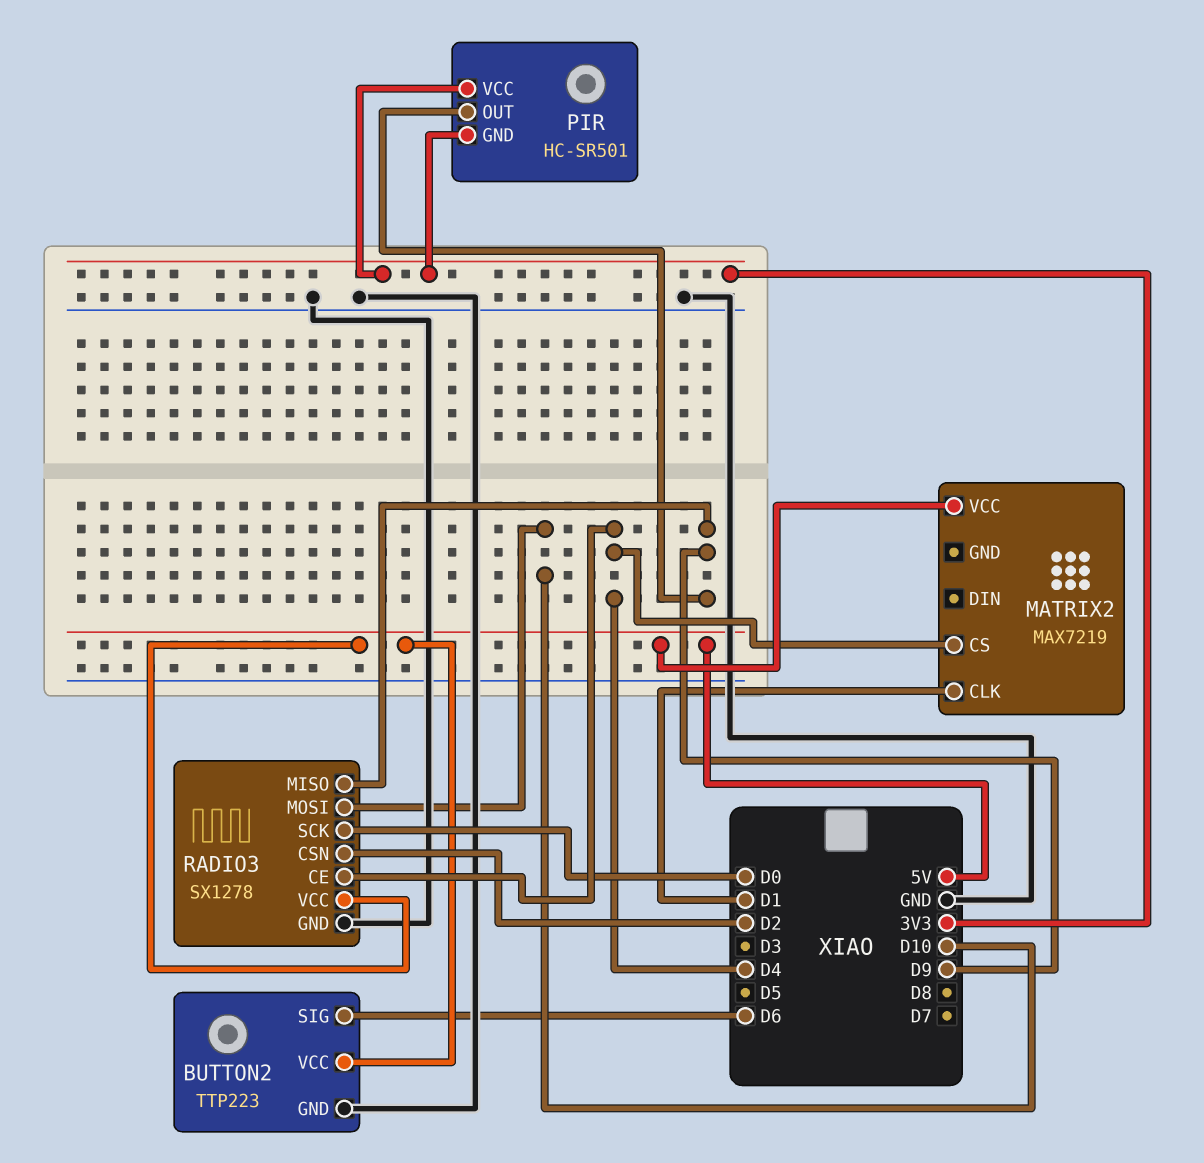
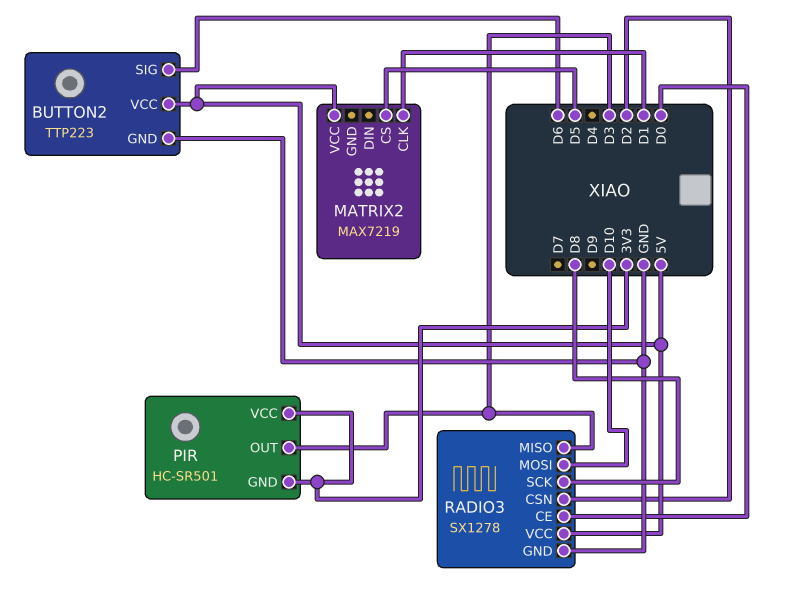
MATRIX2 pin CS: D4 -> D5
PIR pin OUT: D9 -> D3
RADIO3 pin CE: D4 -> D0
RADIO3 pin MISO: D9 -> D3
RADIO3 pin SCK: D0 -> D8

